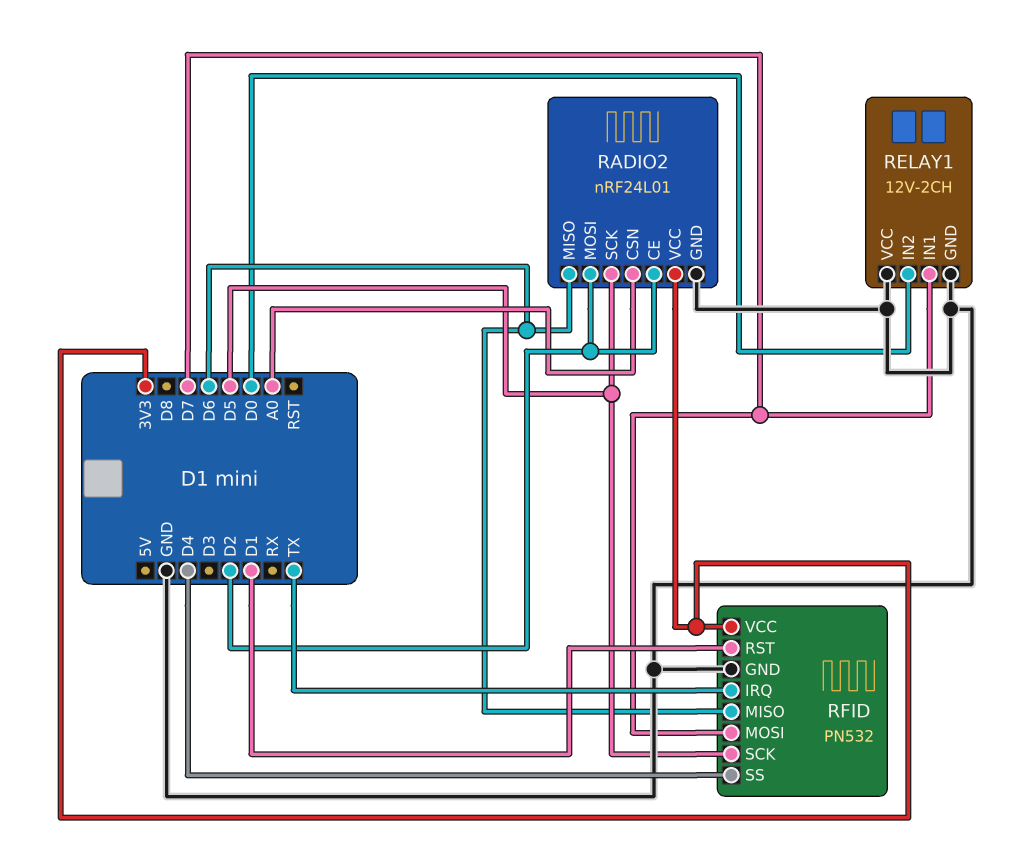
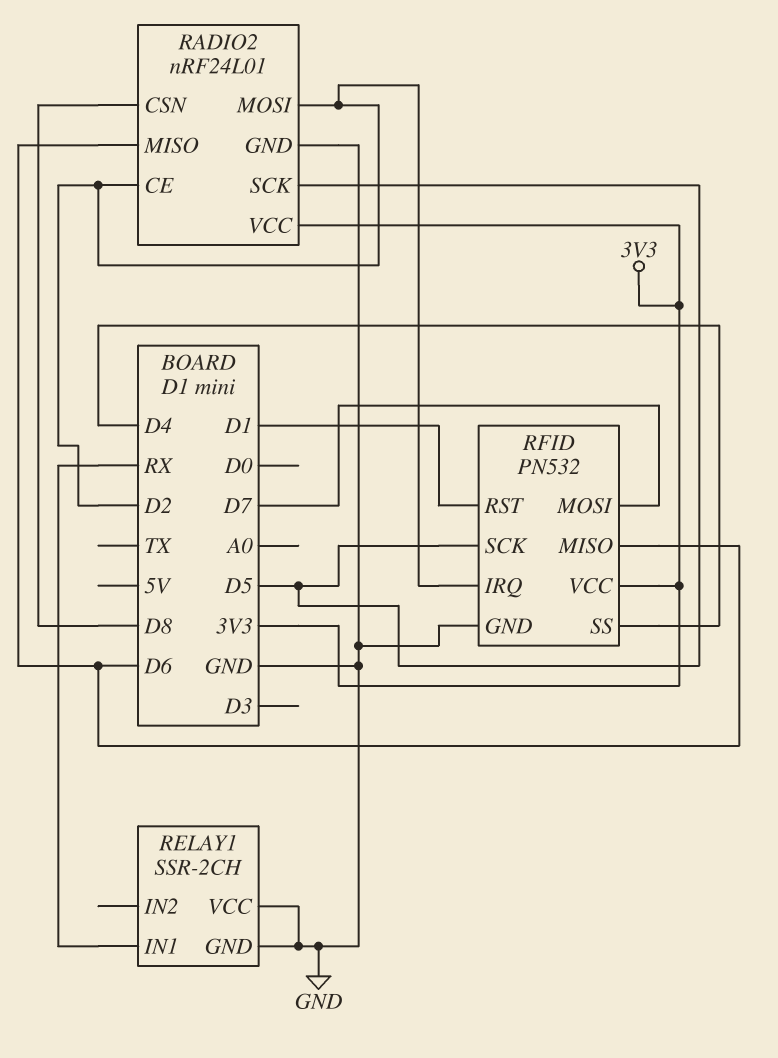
RADIO2 pin CSN: A0 -> D8
RELAY1: 12V-2CH -> SSR-2CH
RELAY1 pin IN1: D7 -> RX
RELAY1 pin IN2: D0 -> none
RFID pin IRQ: TX -> D2

